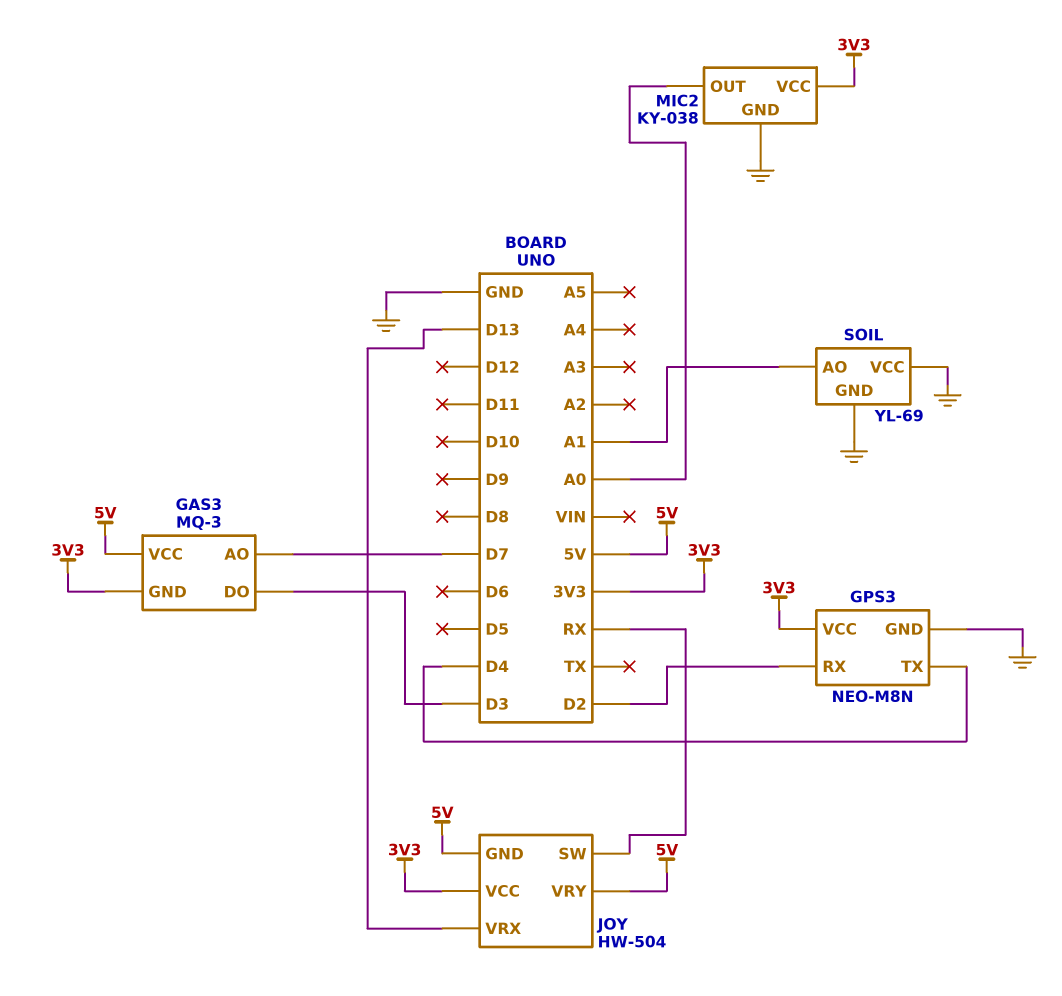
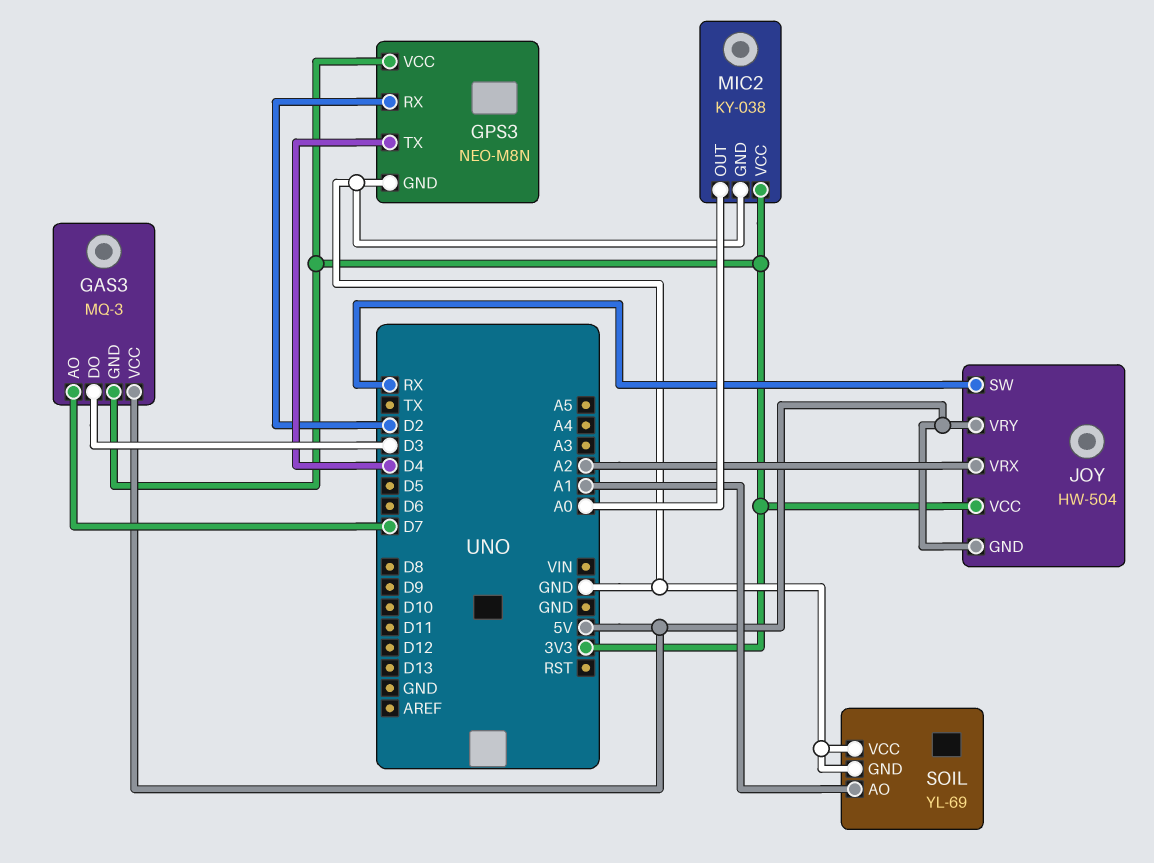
JOY pin VRX: D13 -> A2

